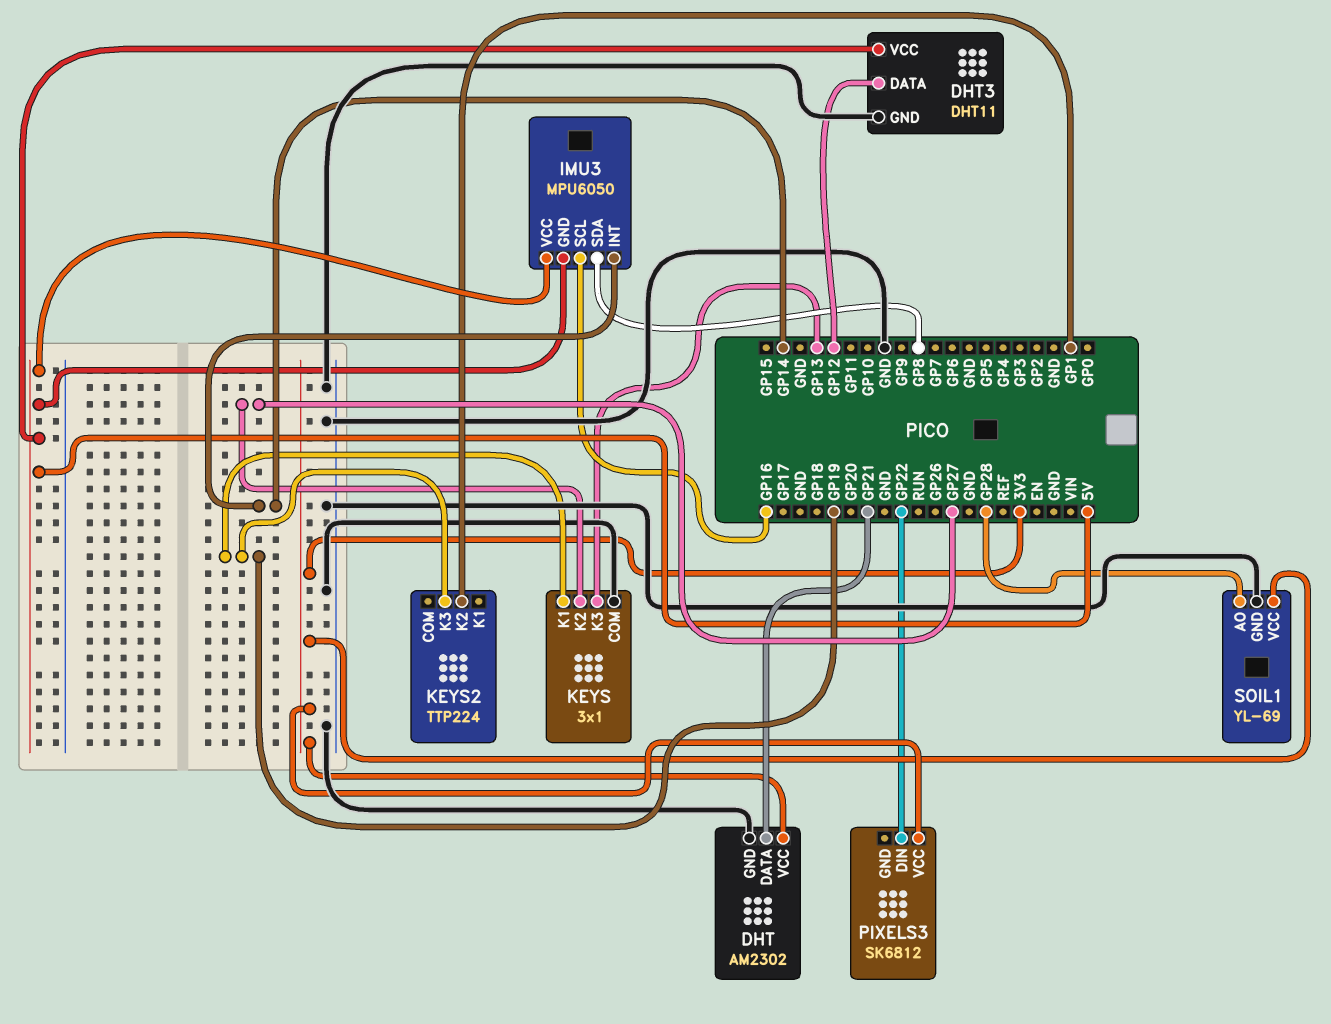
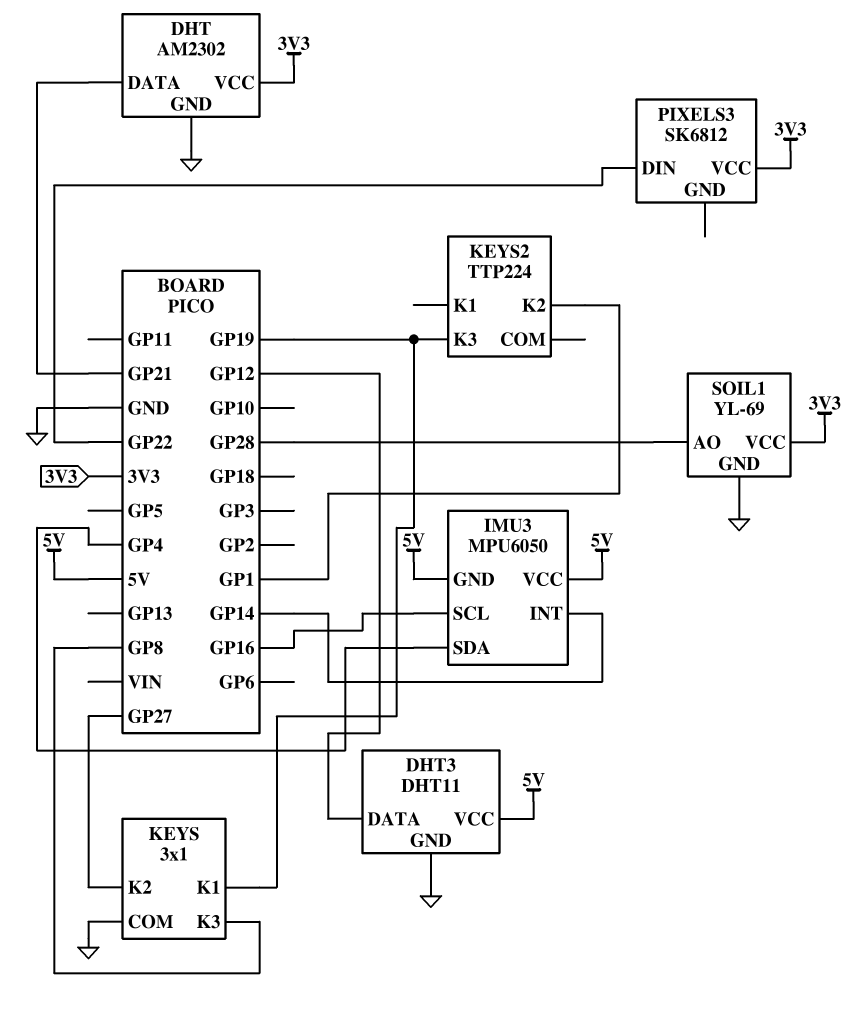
IMU3 pin SDA: GP8 -> GP4
KEYS pin K3: GP13 -> GP8

